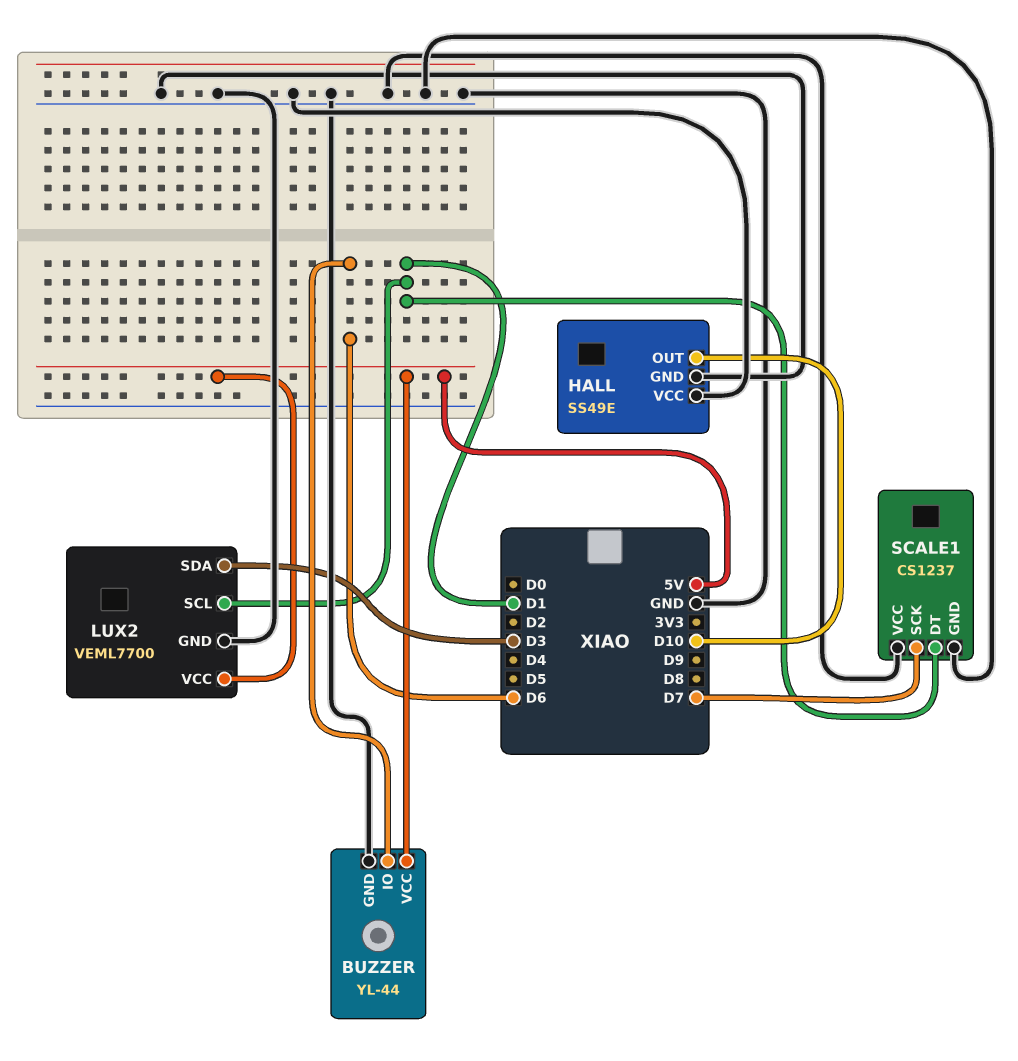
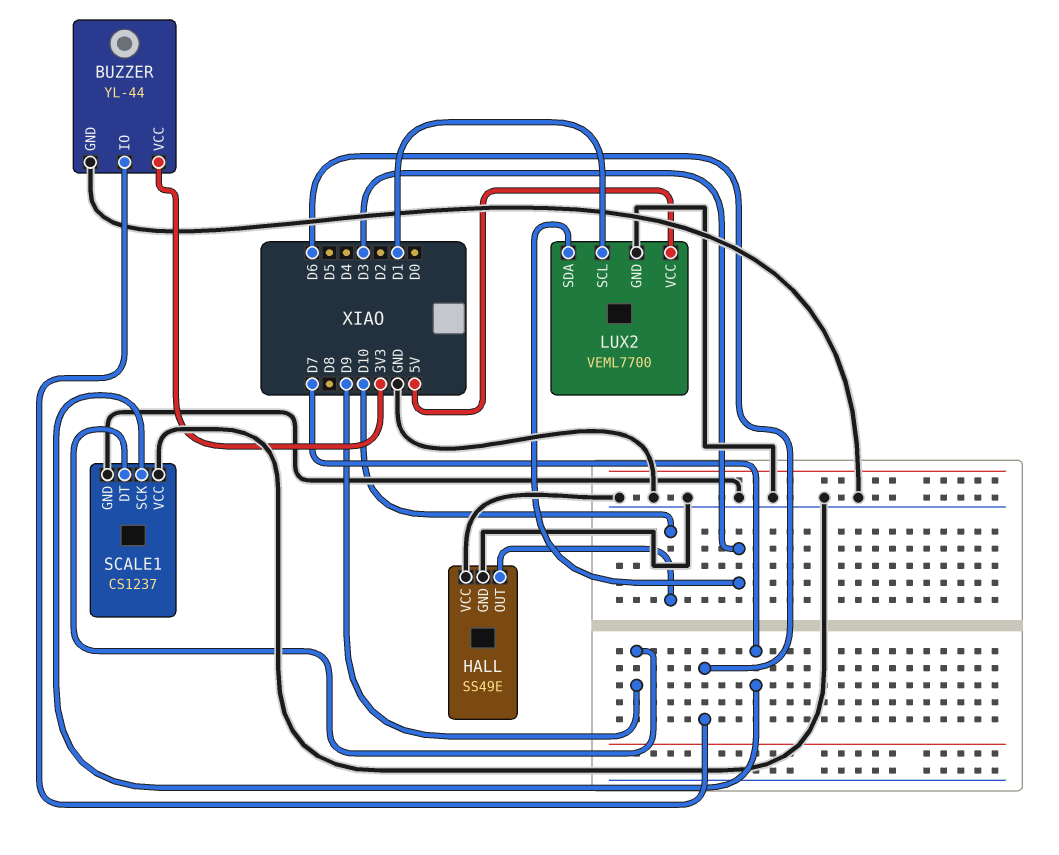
BUZZER pin VCC: 5V -> 3V3
SCALE1 pin DT: D1 -> D9

